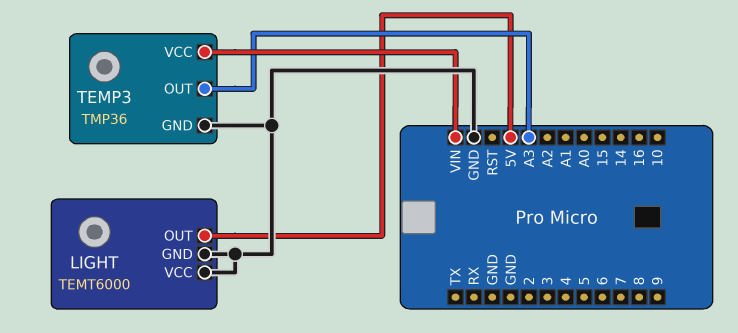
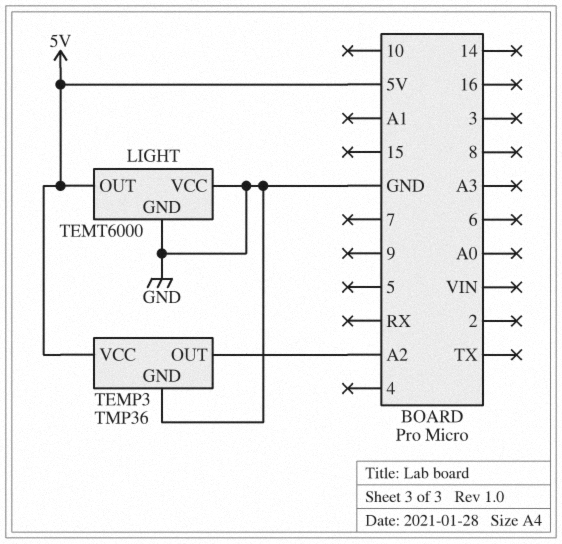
TEMP3 pin OUT: A3 -> A2
TEMP3 pin VCC: VIN -> 5V

